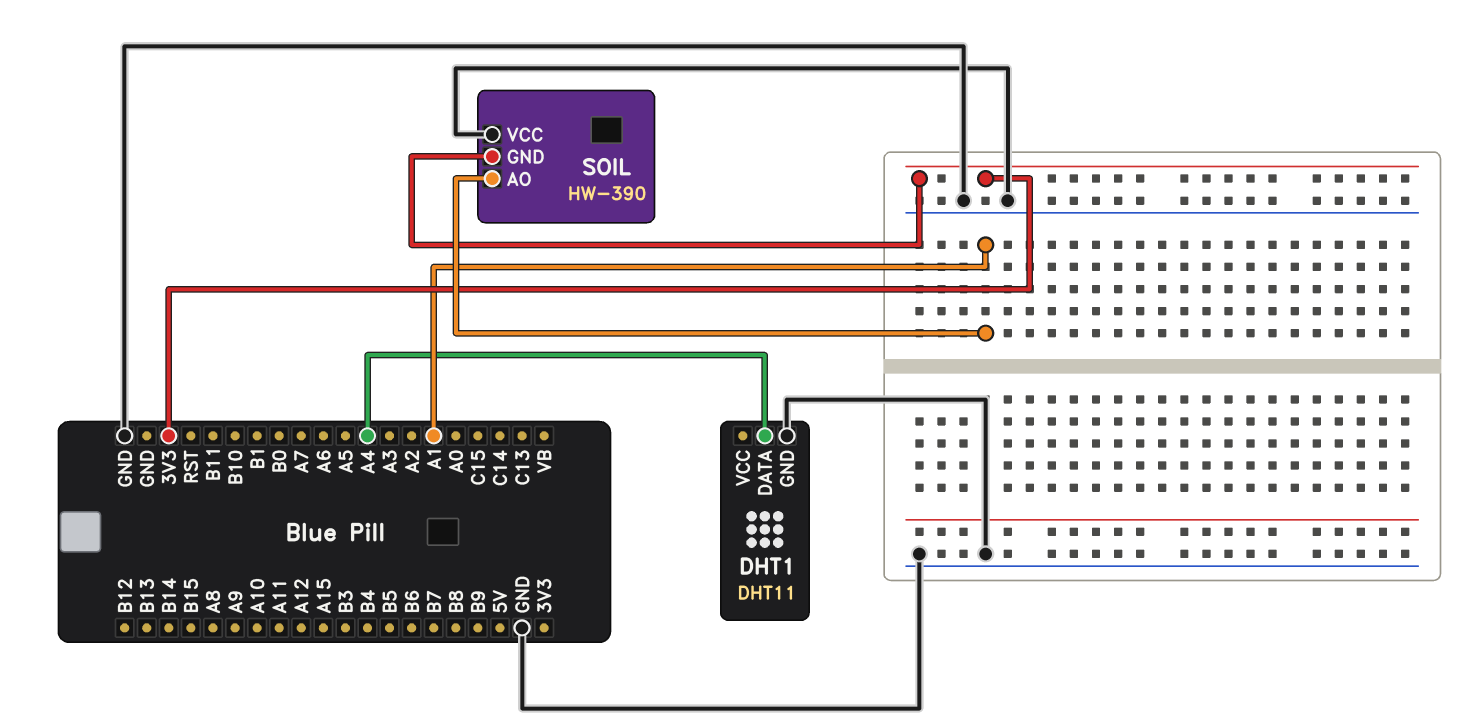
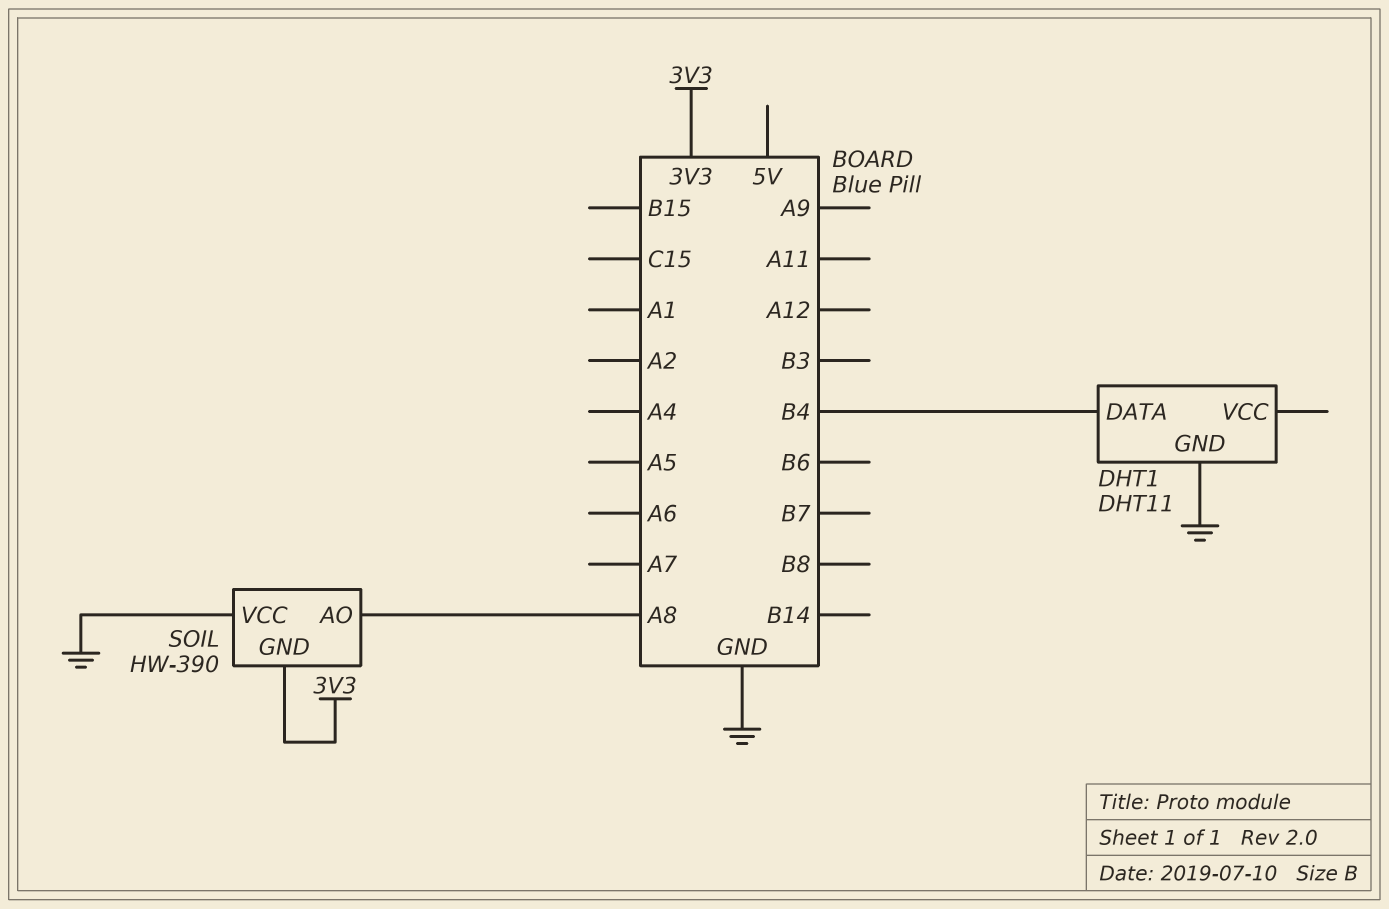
DHT1 pin DATA: A4 -> B4
SOIL pin AO: A1 -> A8

